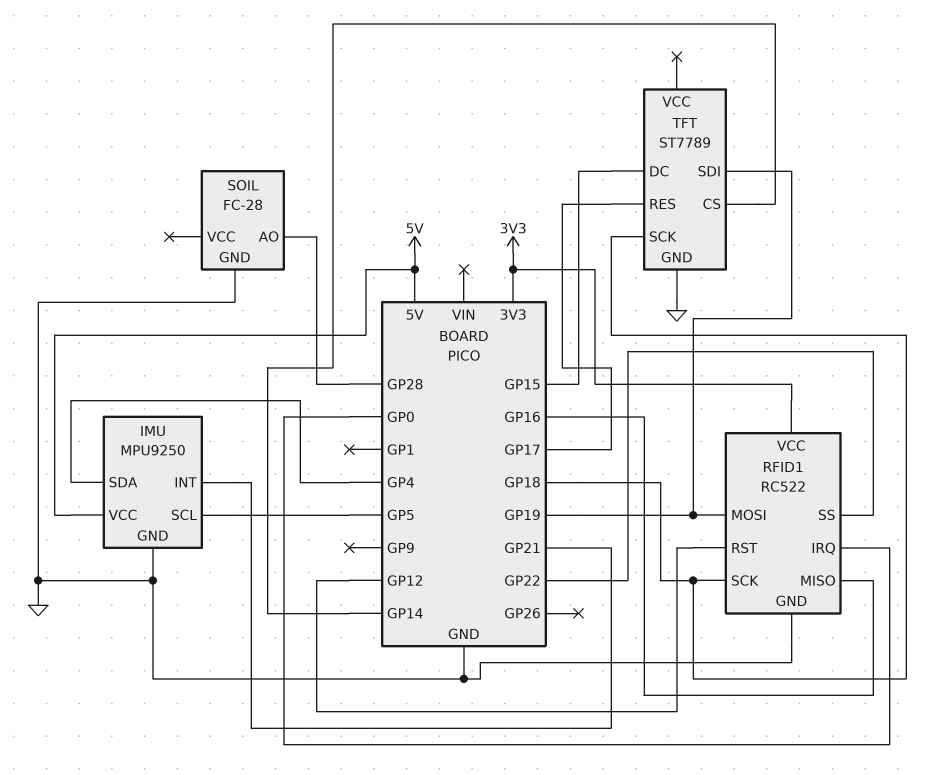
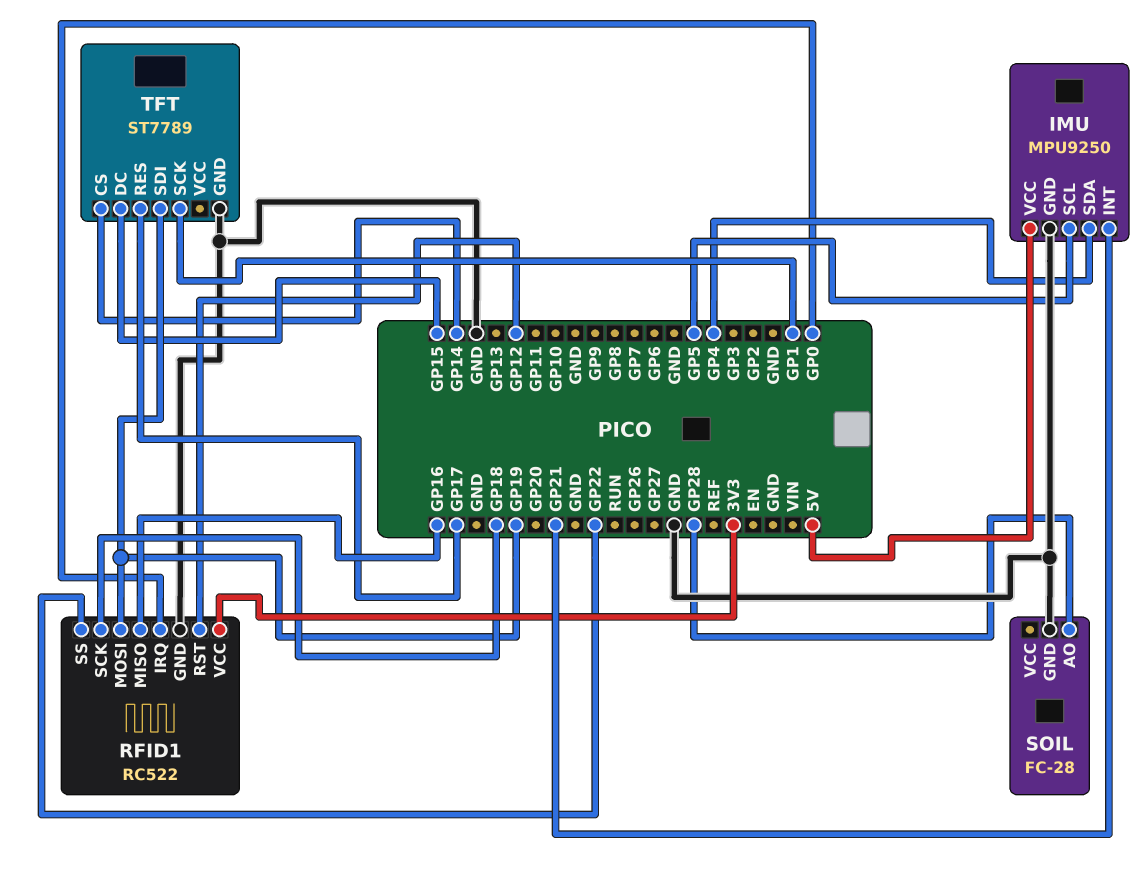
TFT pin SCK: GP18 -> GP1

